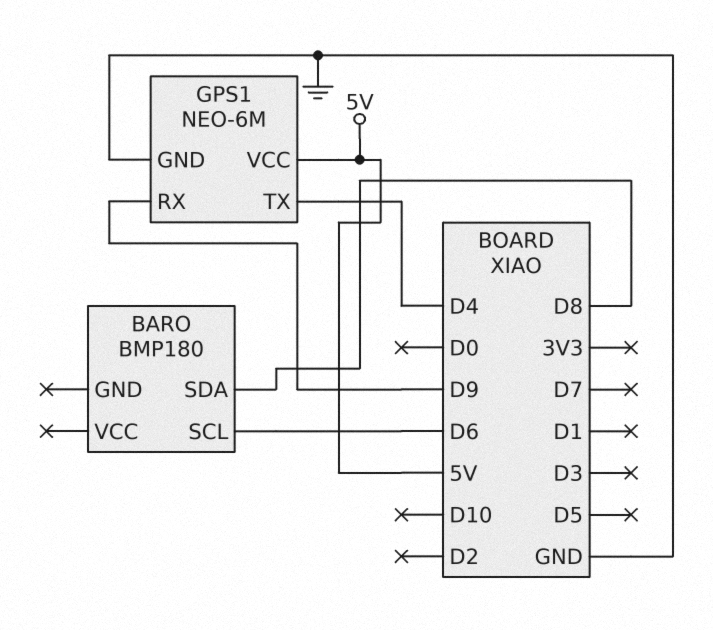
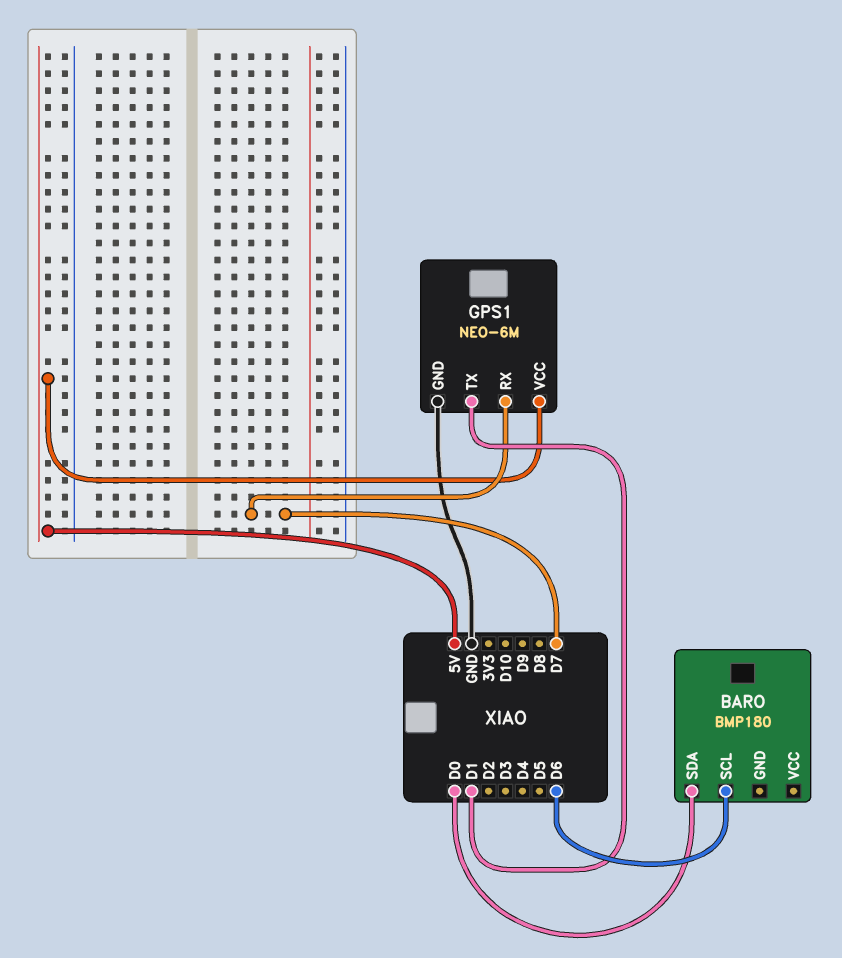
BARO pin SDA: D8 -> D0
GPS1 pin RX: D9 -> D7
GPS1 pin TX: D4 -> D1

